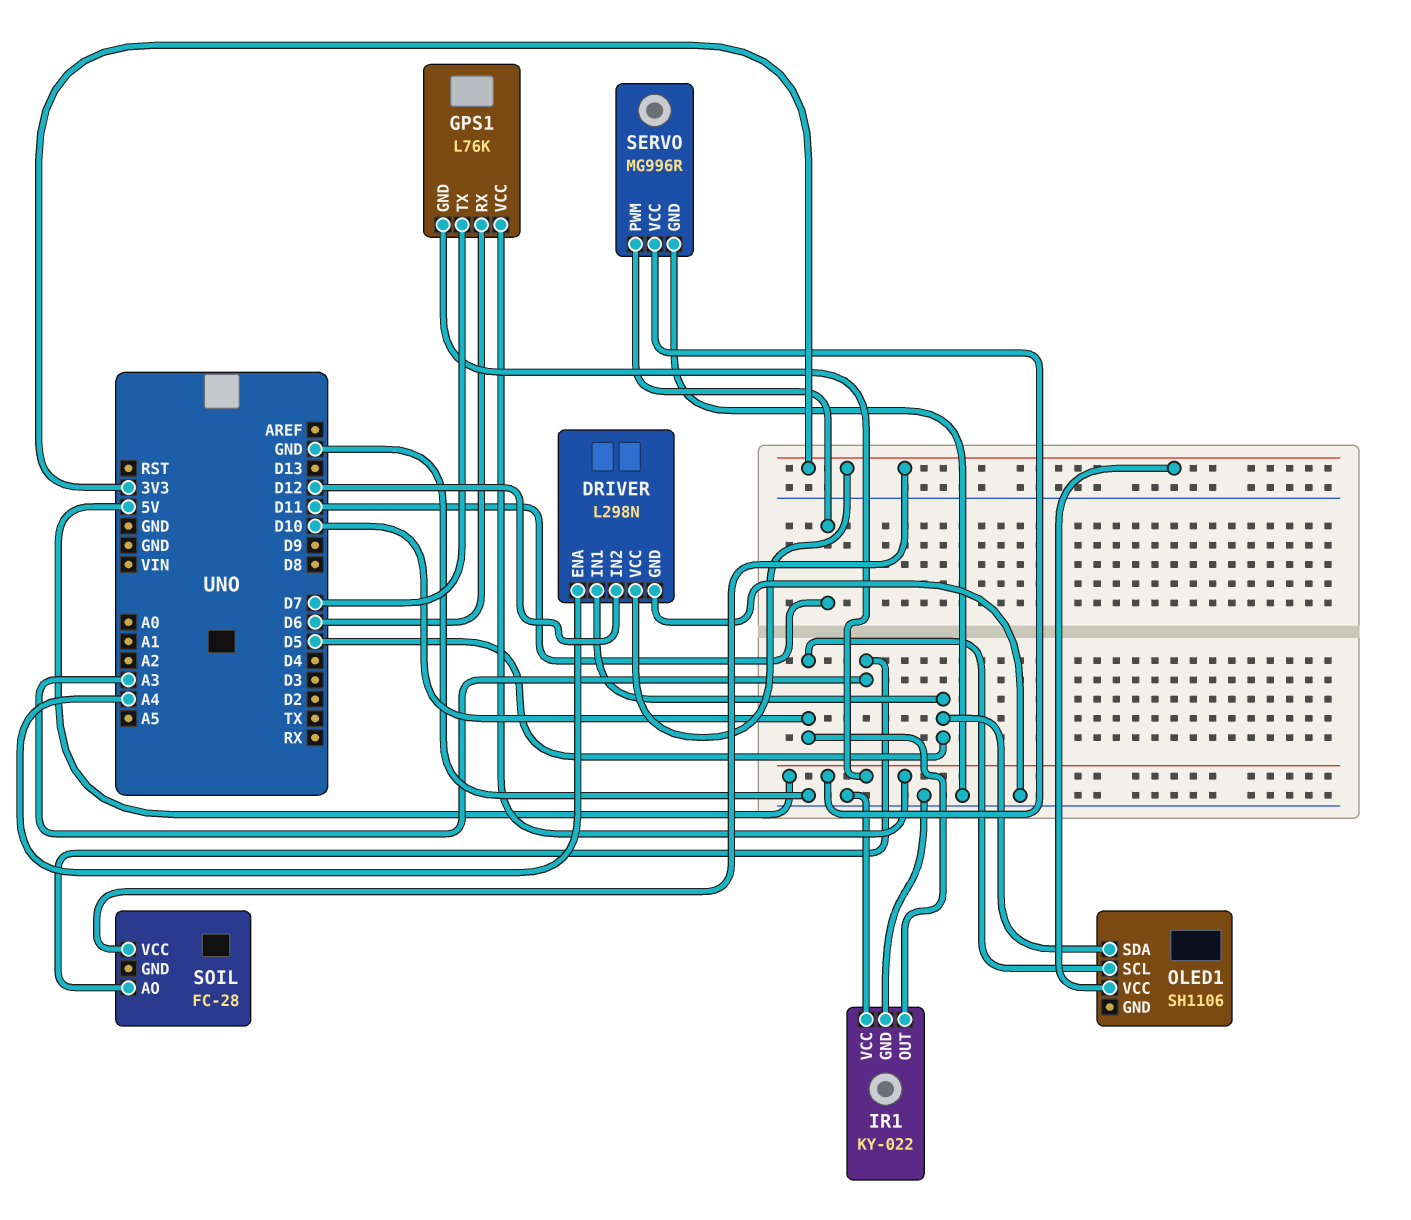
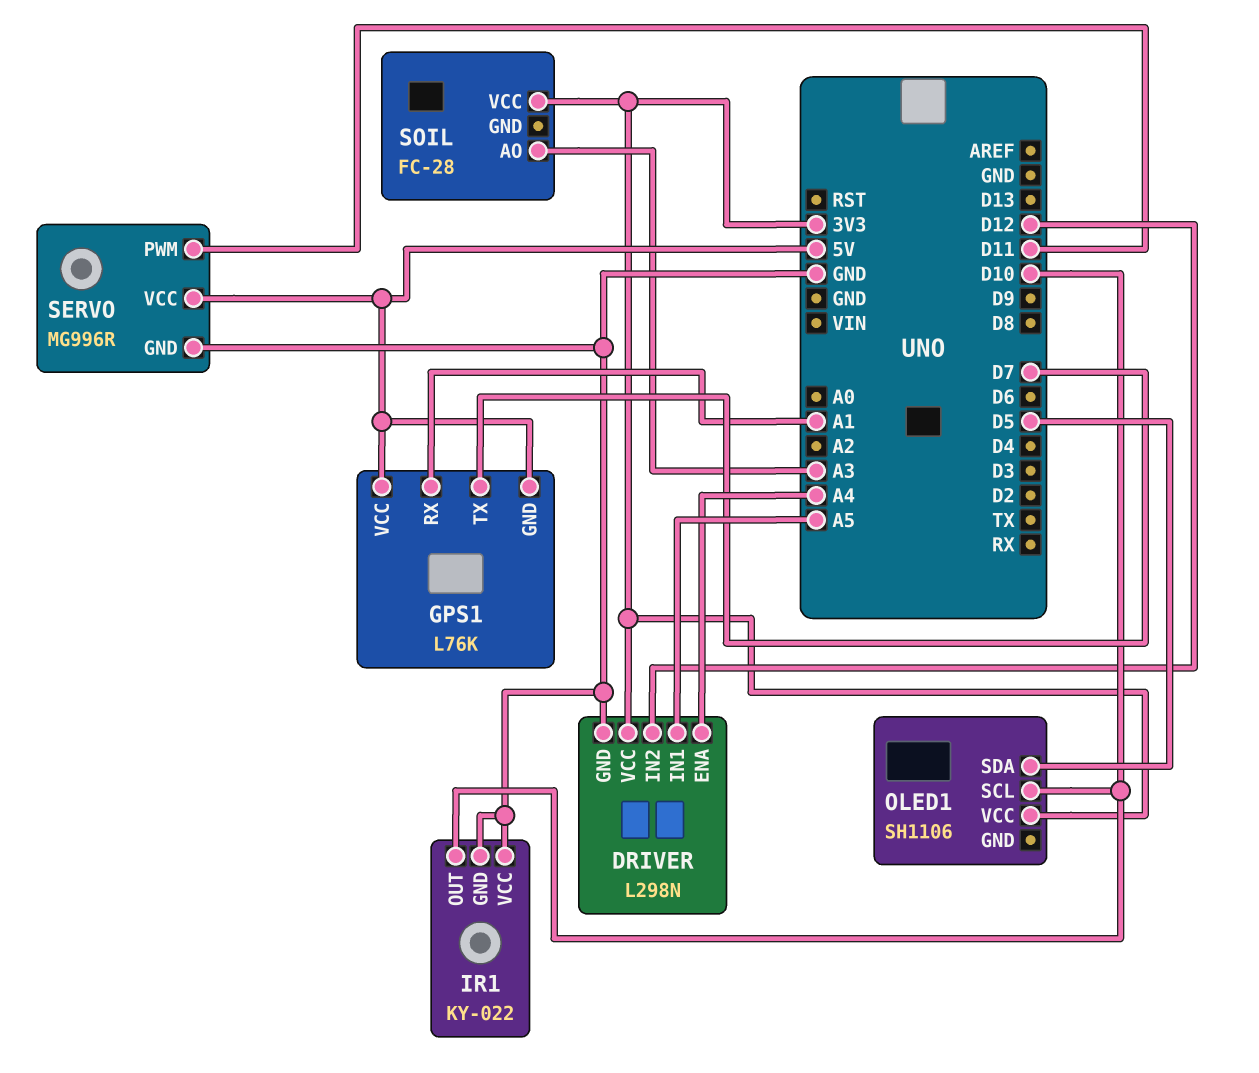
DRIVER pin IN1: D5 -> A5
GPS1 pin RX: D6 -> A1

